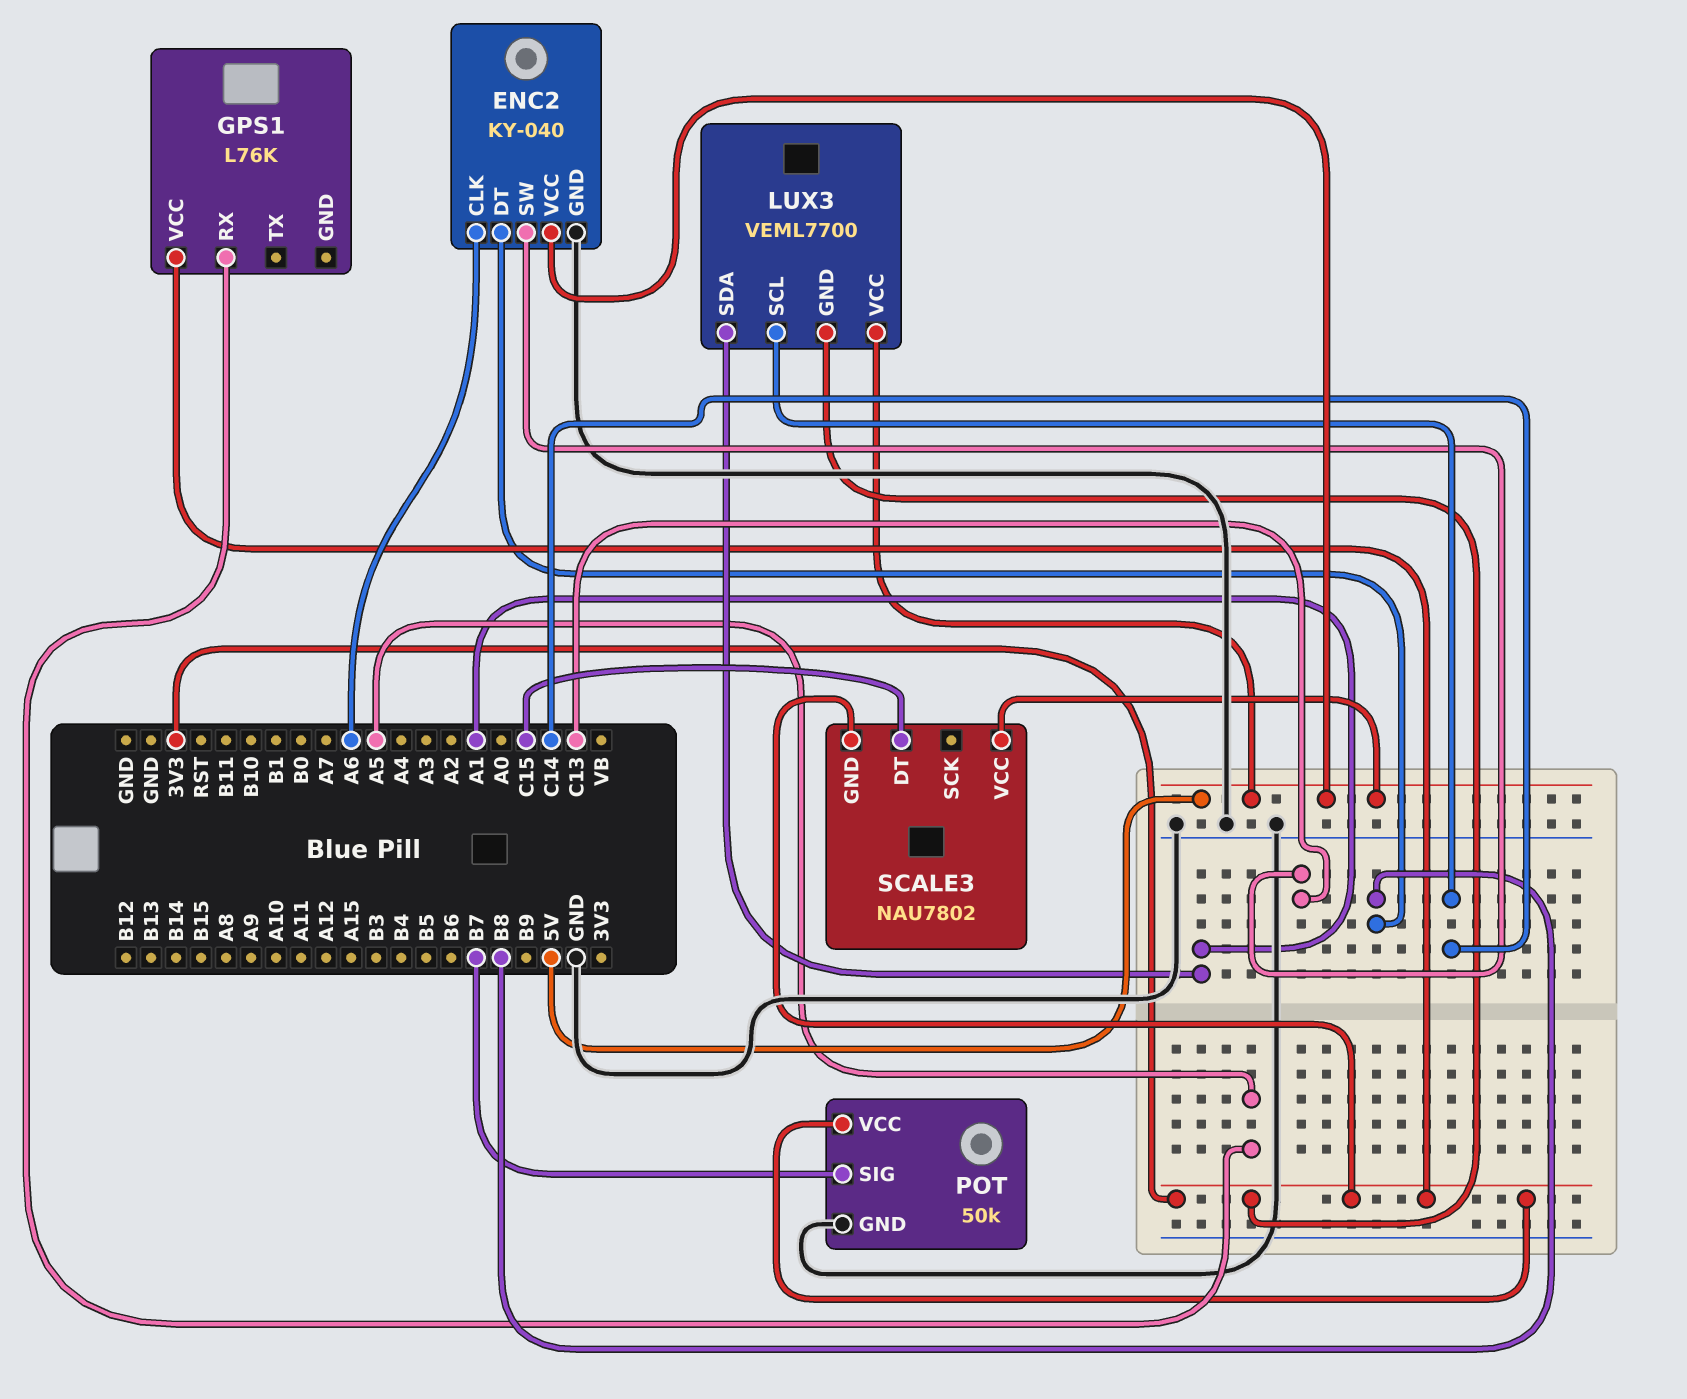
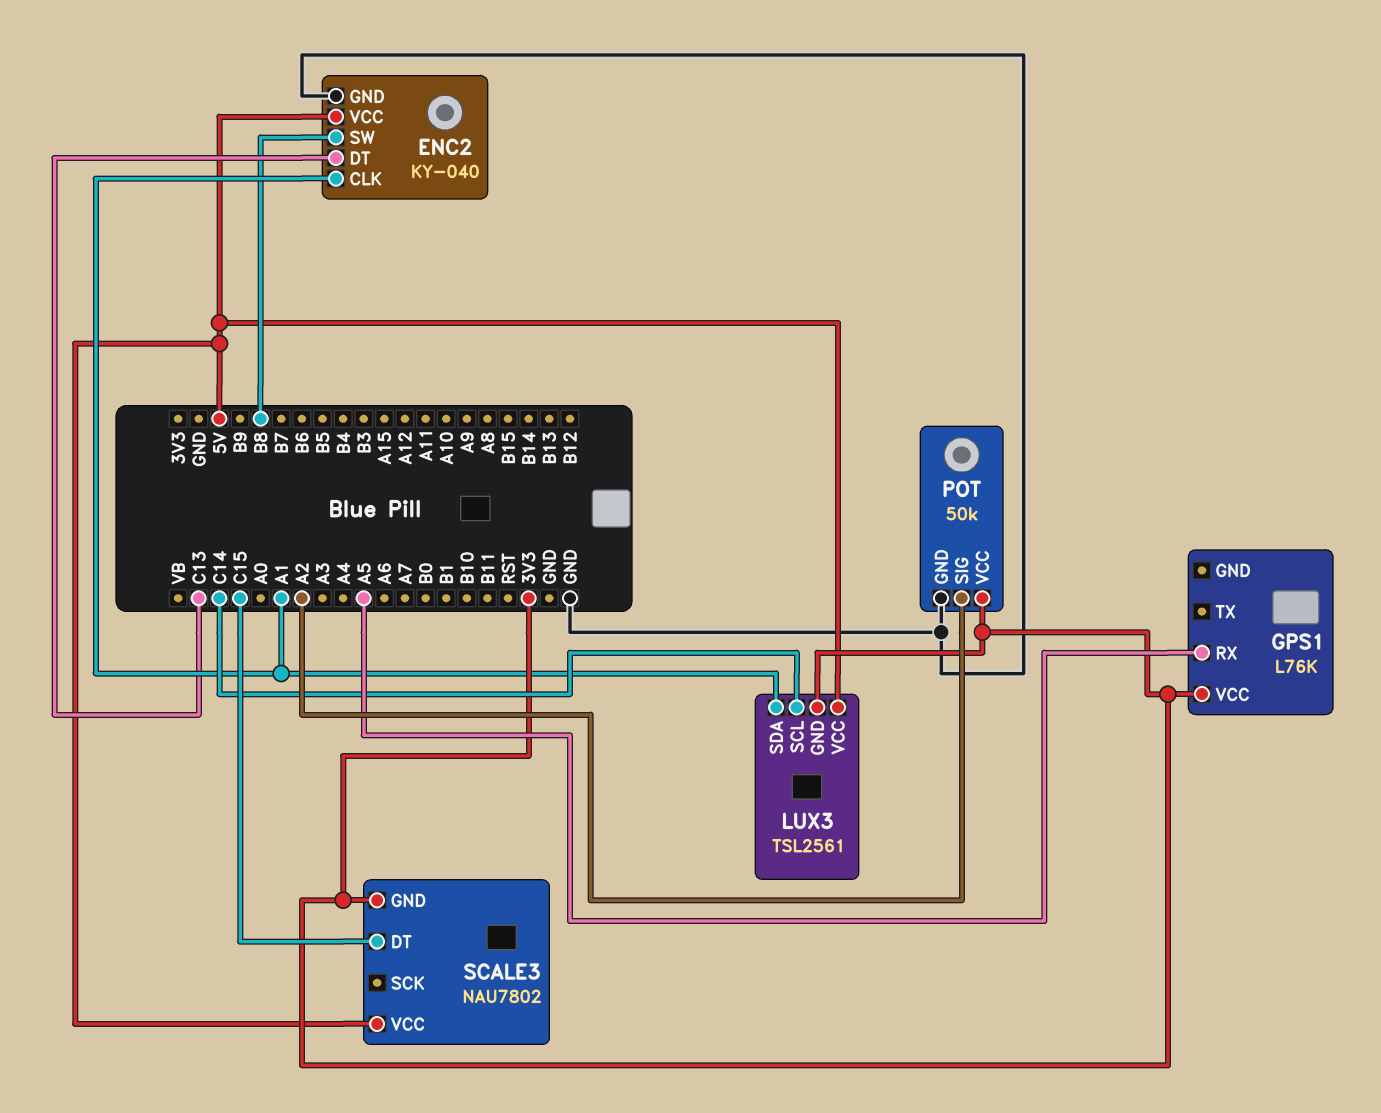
ENC2 pin CLK: A6 -> A1
ENC2 pin DT: B8 -> C13
ENC2 pin SW: C13 -> B8
LUX3: VEML7700 -> TSL2561
POT pin SIG: B7 -> A2

